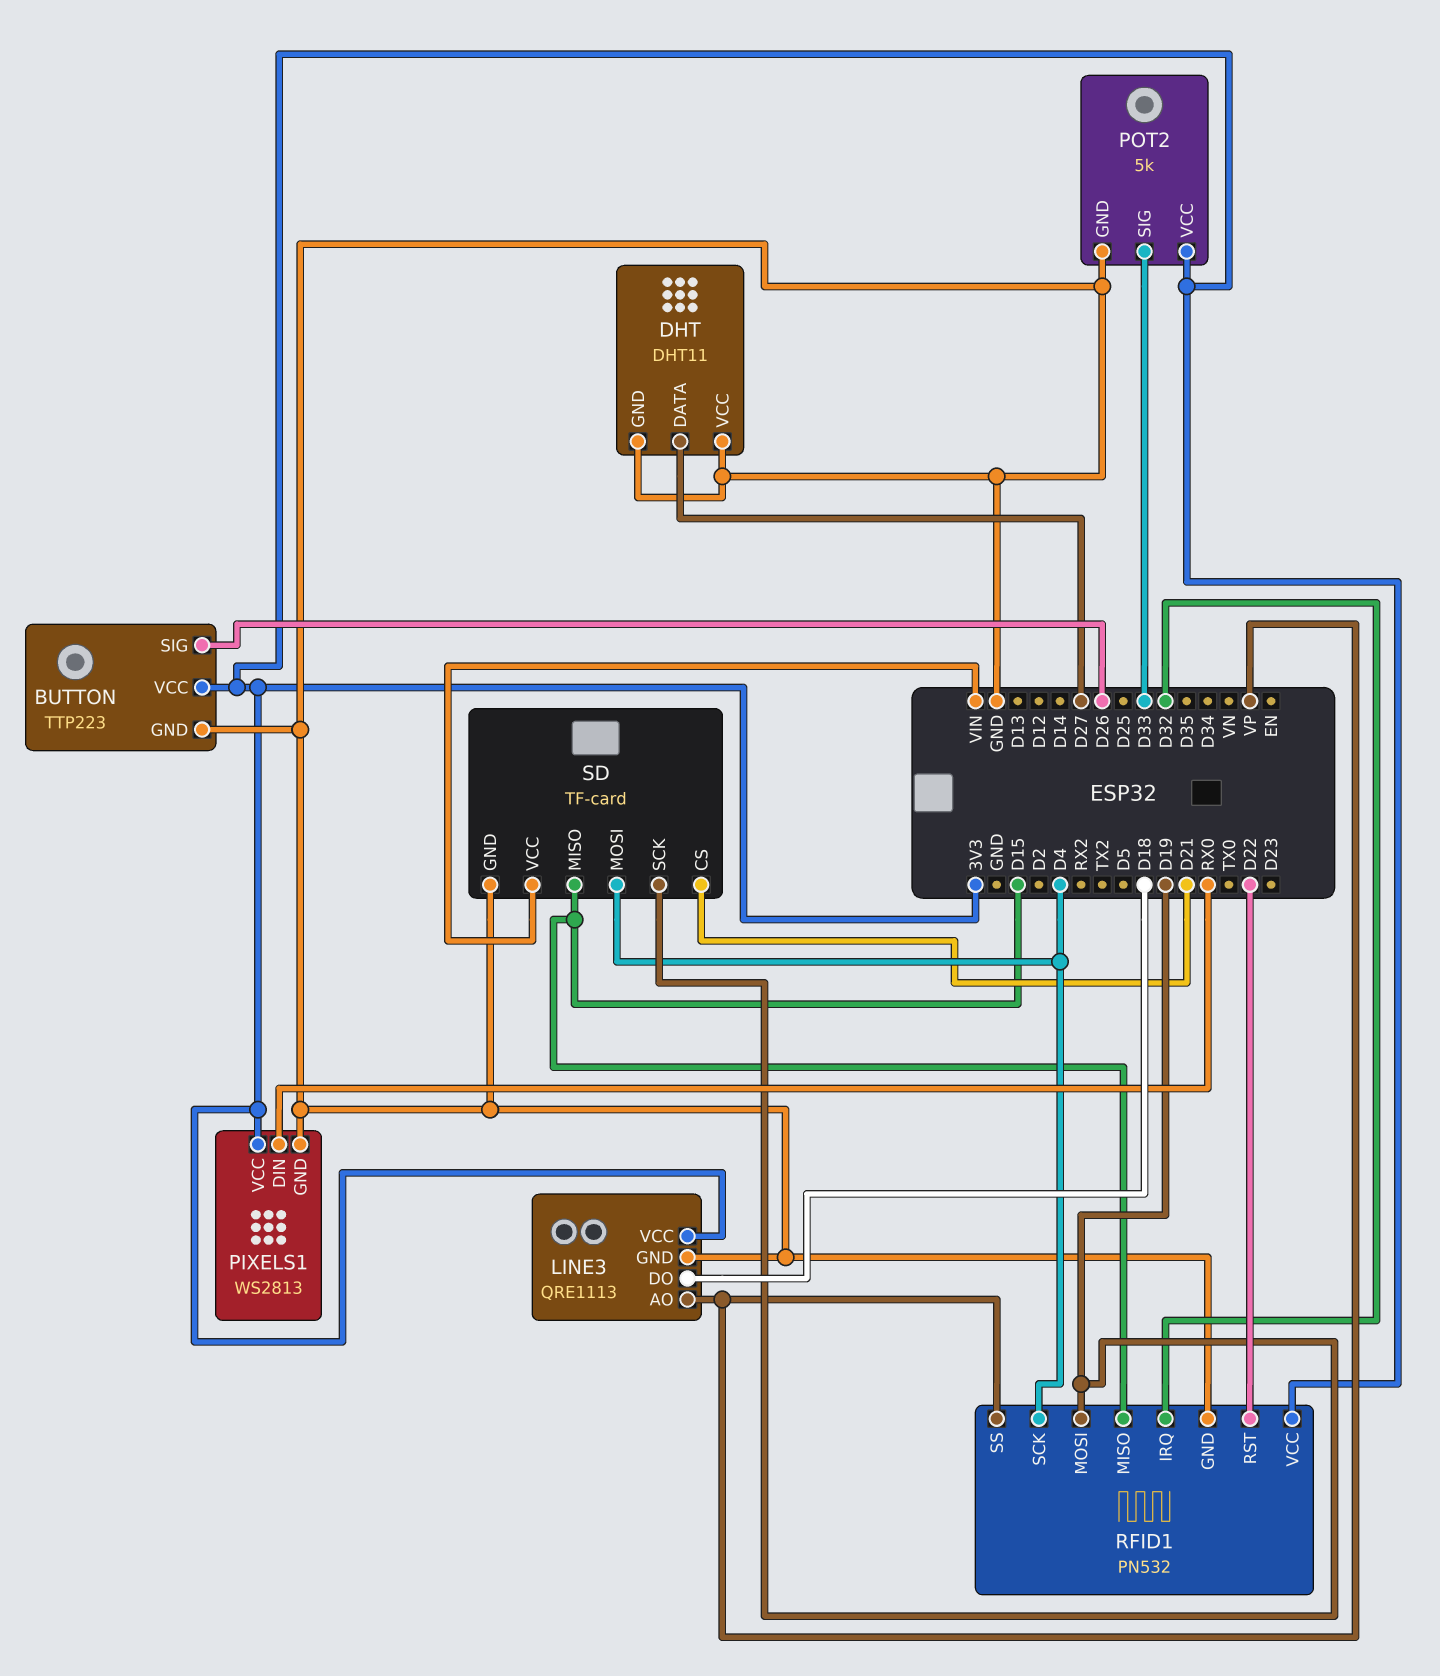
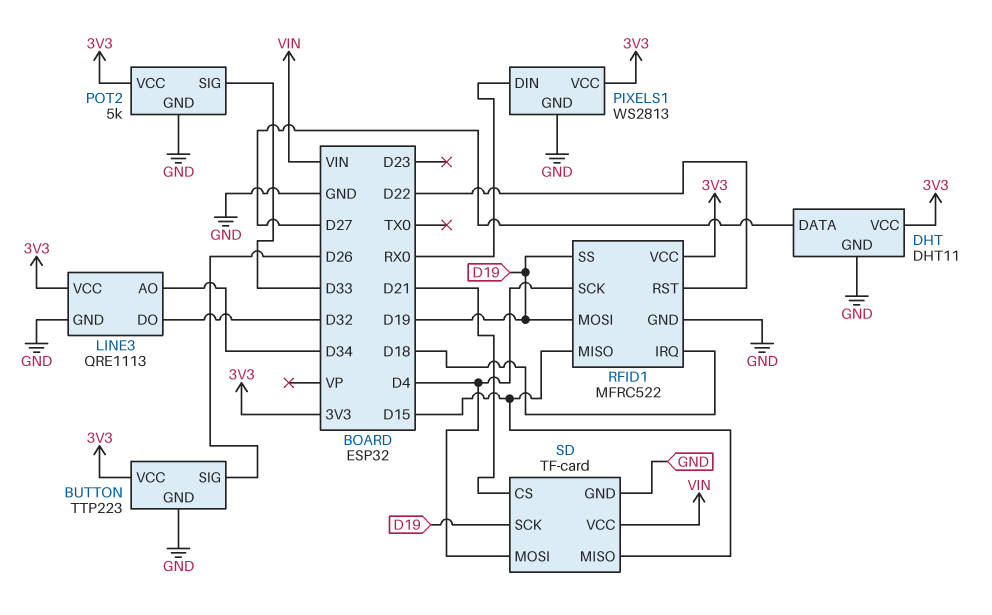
DHT pin VCC: GND -> 3V3
LINE3 pin AO: VP -> D34
LINE3 pin DO: D18 -> D32
RFID1: PN532 -> MFRC522
RFID1 pin IRQ: D32 -> D18
RFID1 pin SS: VP -> D19

